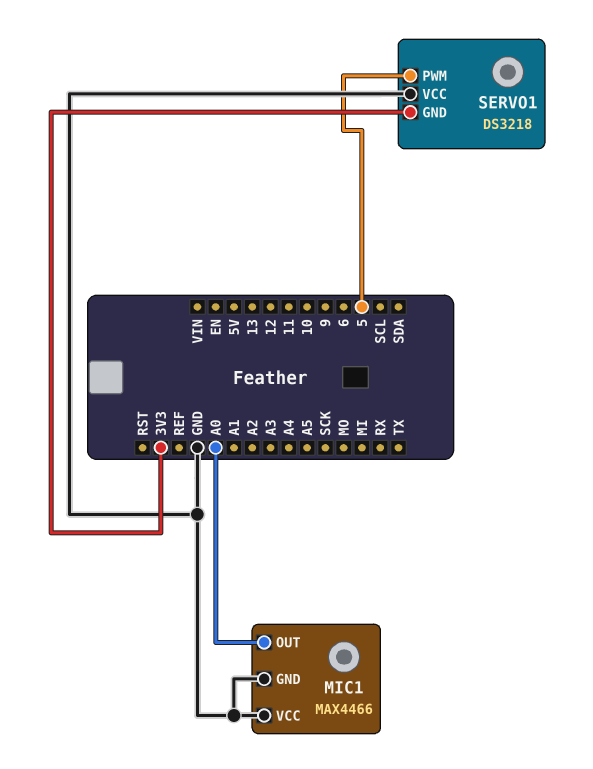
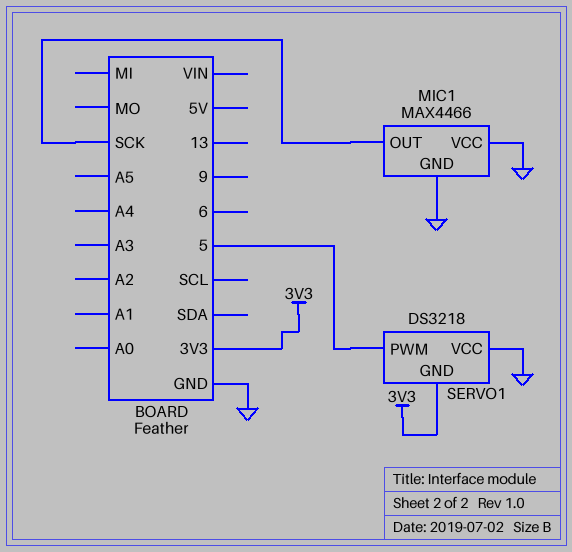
MIC1 pin OUT: A0 -> SCK

